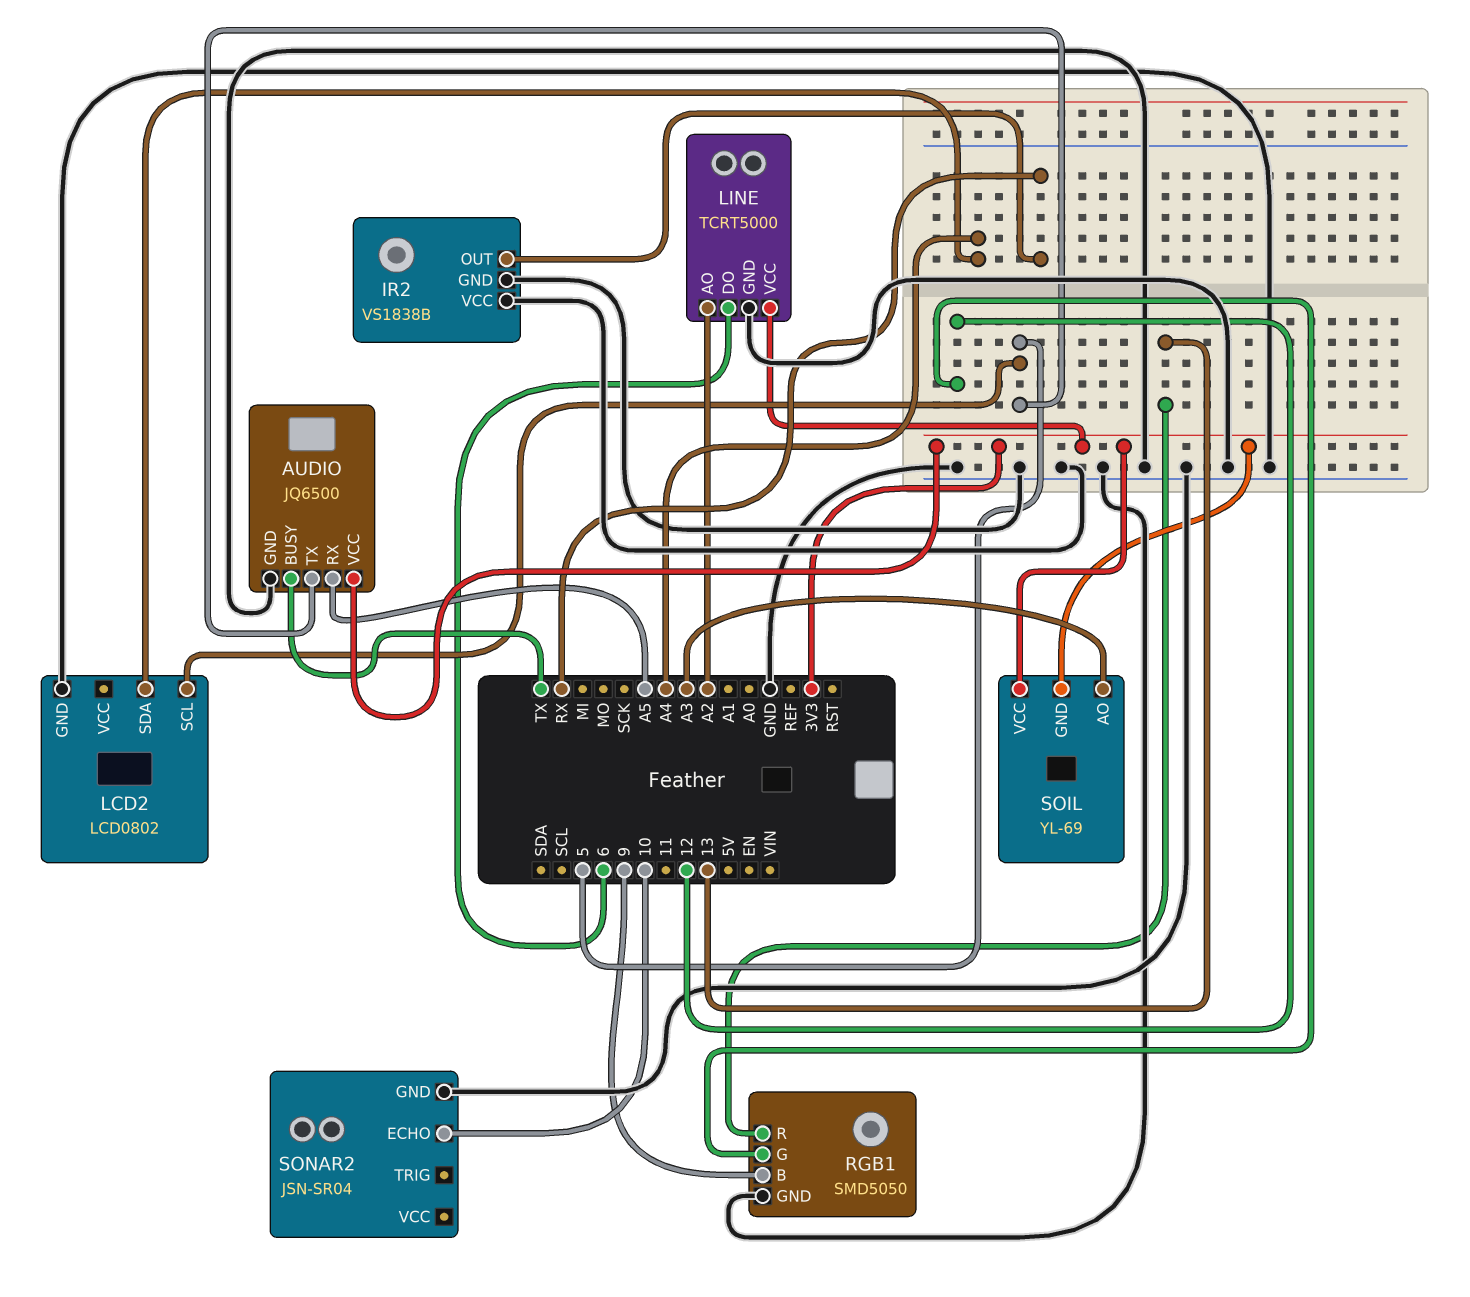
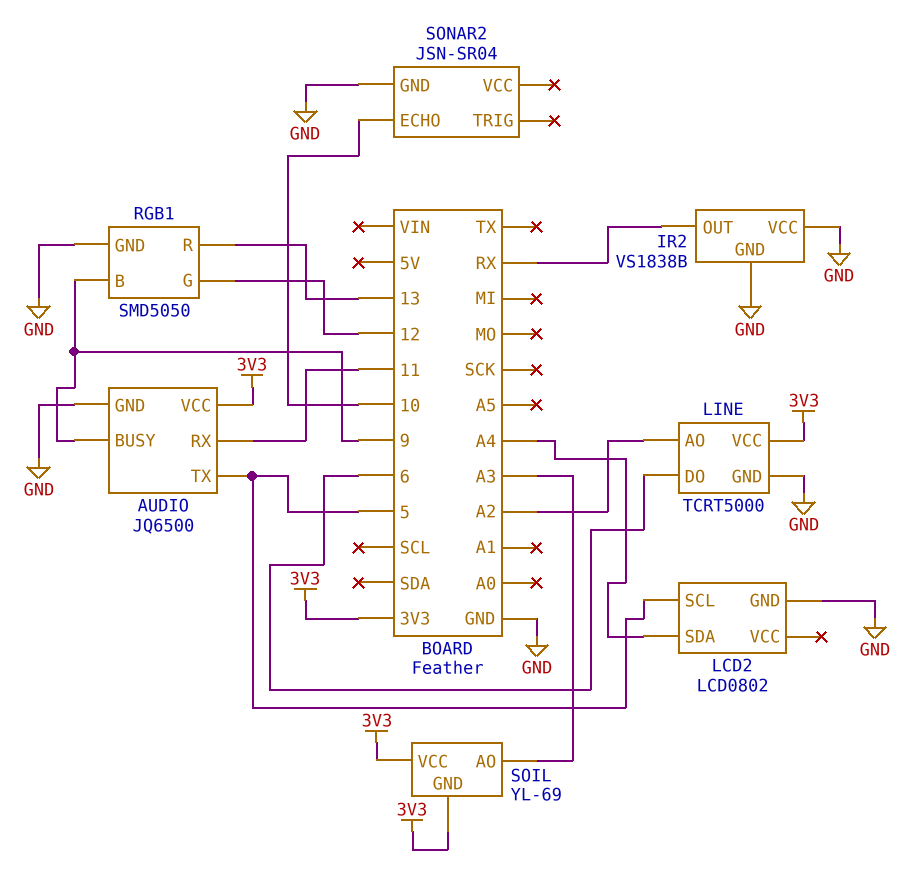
AUDIO pin BUSY: TX -> 9
AUDIO pin RX: A5 -> 11

